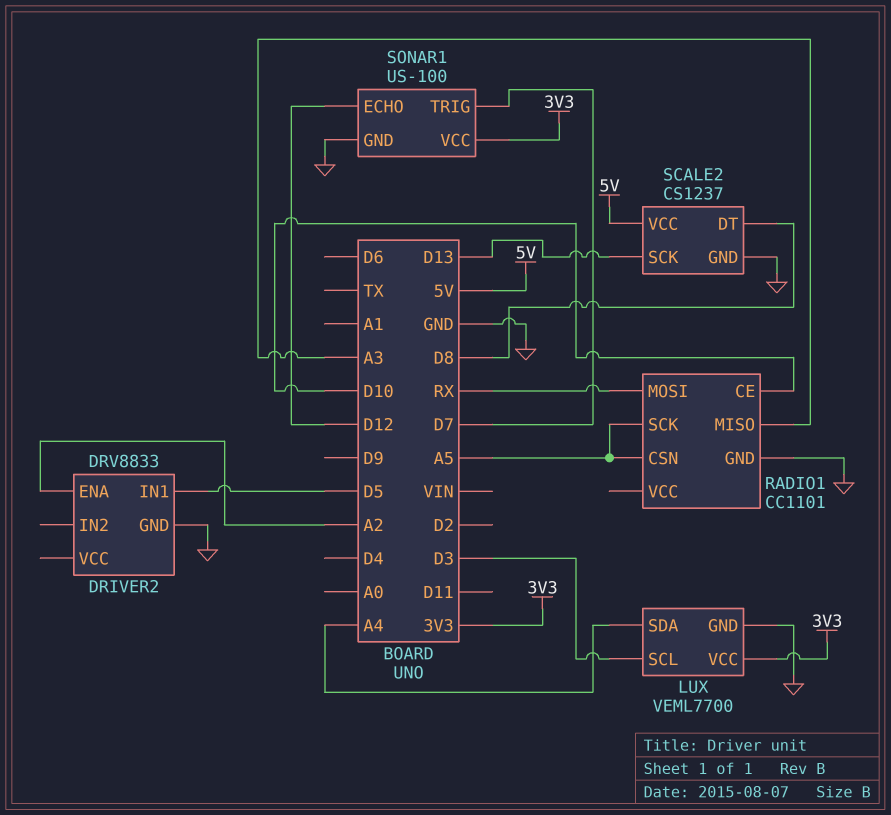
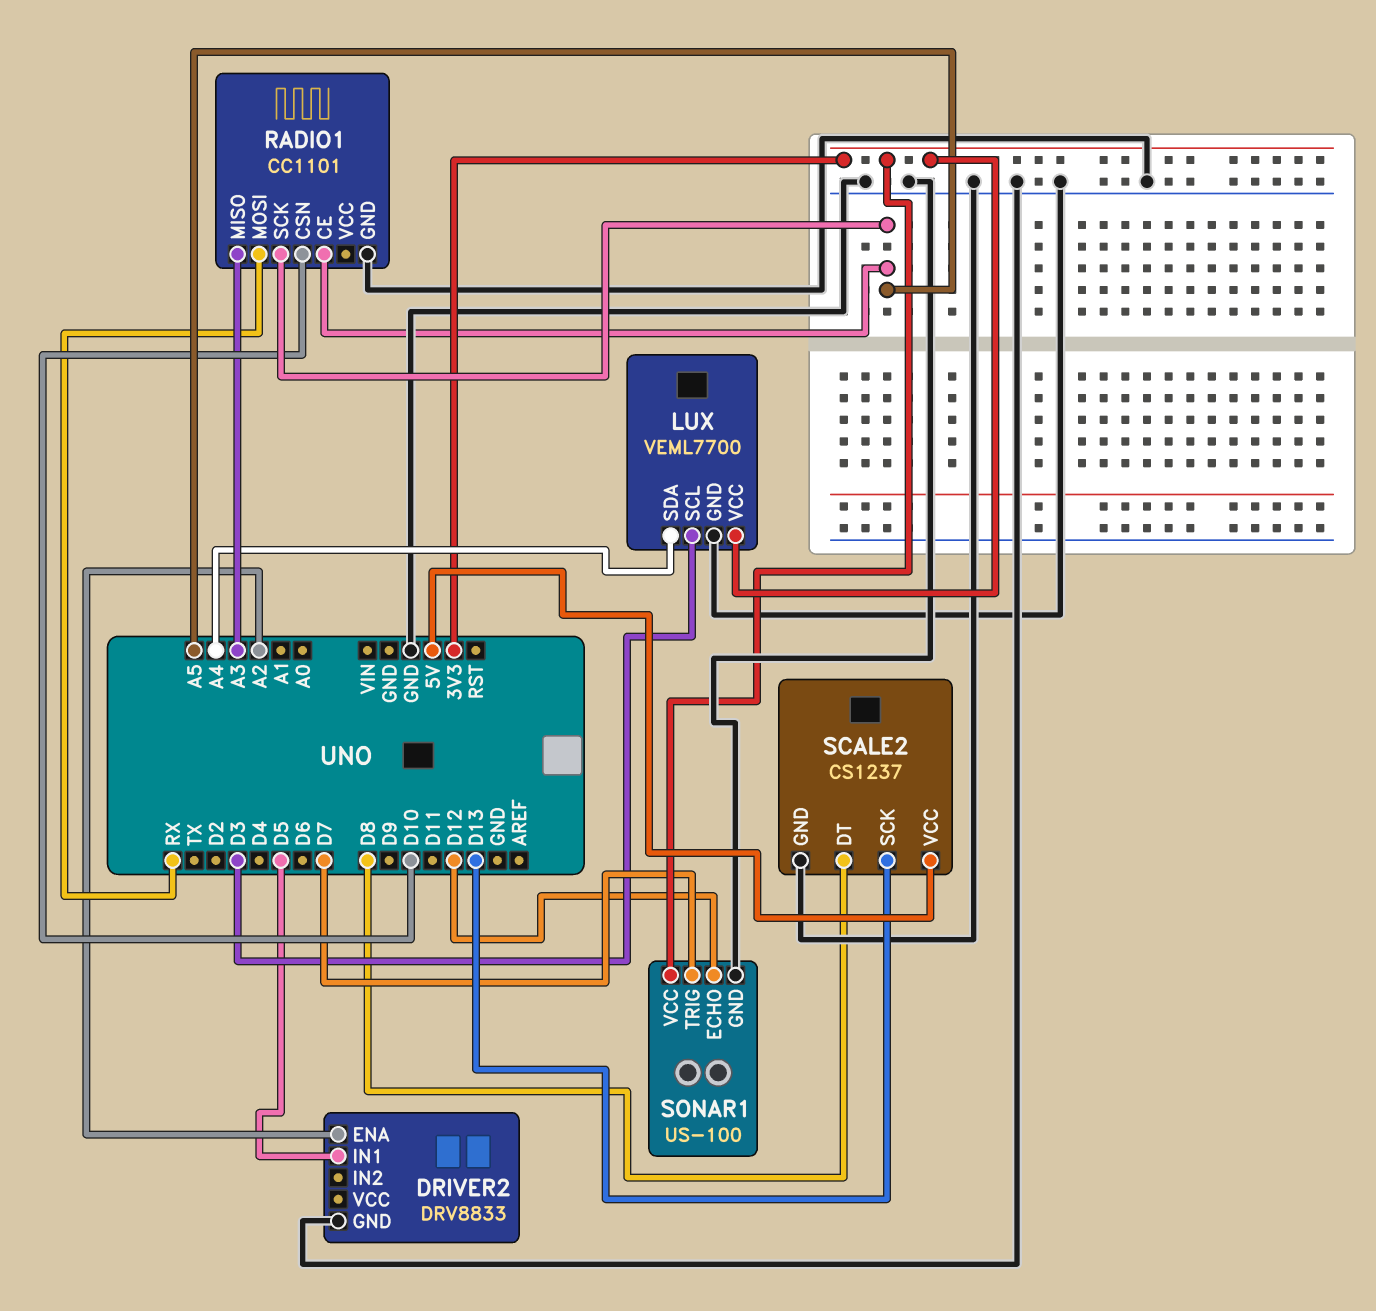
RADIO1 pin CE: D10 -> A5
RADIO1 pin CSN: A5 -> D10

